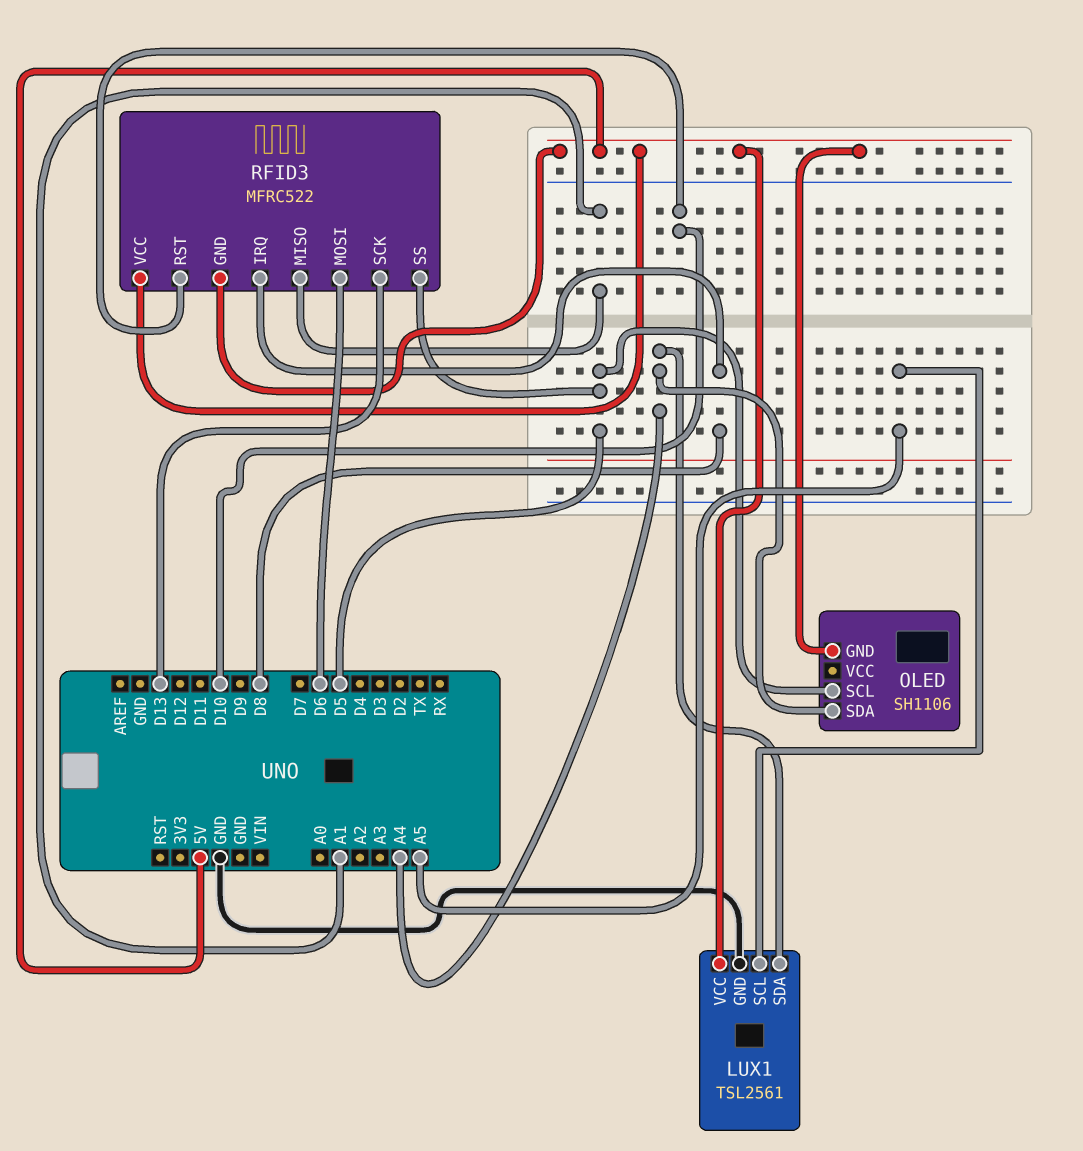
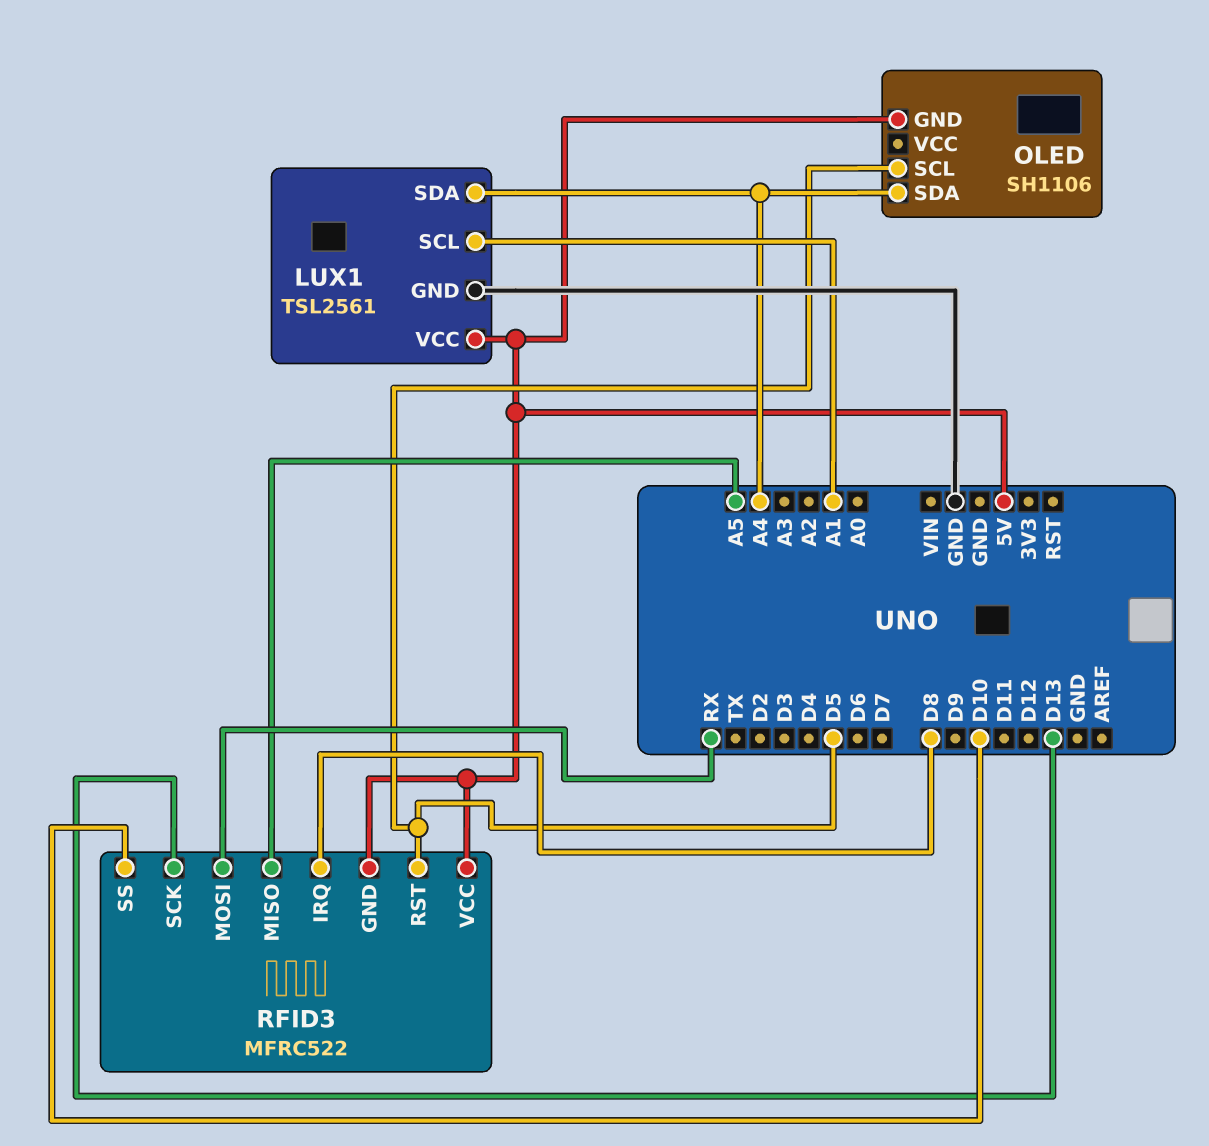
LUX1 pin SCL: A5 -> A1
RFID3 pin MISO: A1 -> A5
RFID3 pin MOSI: D6 -> RX
RFID3 pin RST: D10 -> D5
RFID3 pin SS: D5 -> D10

